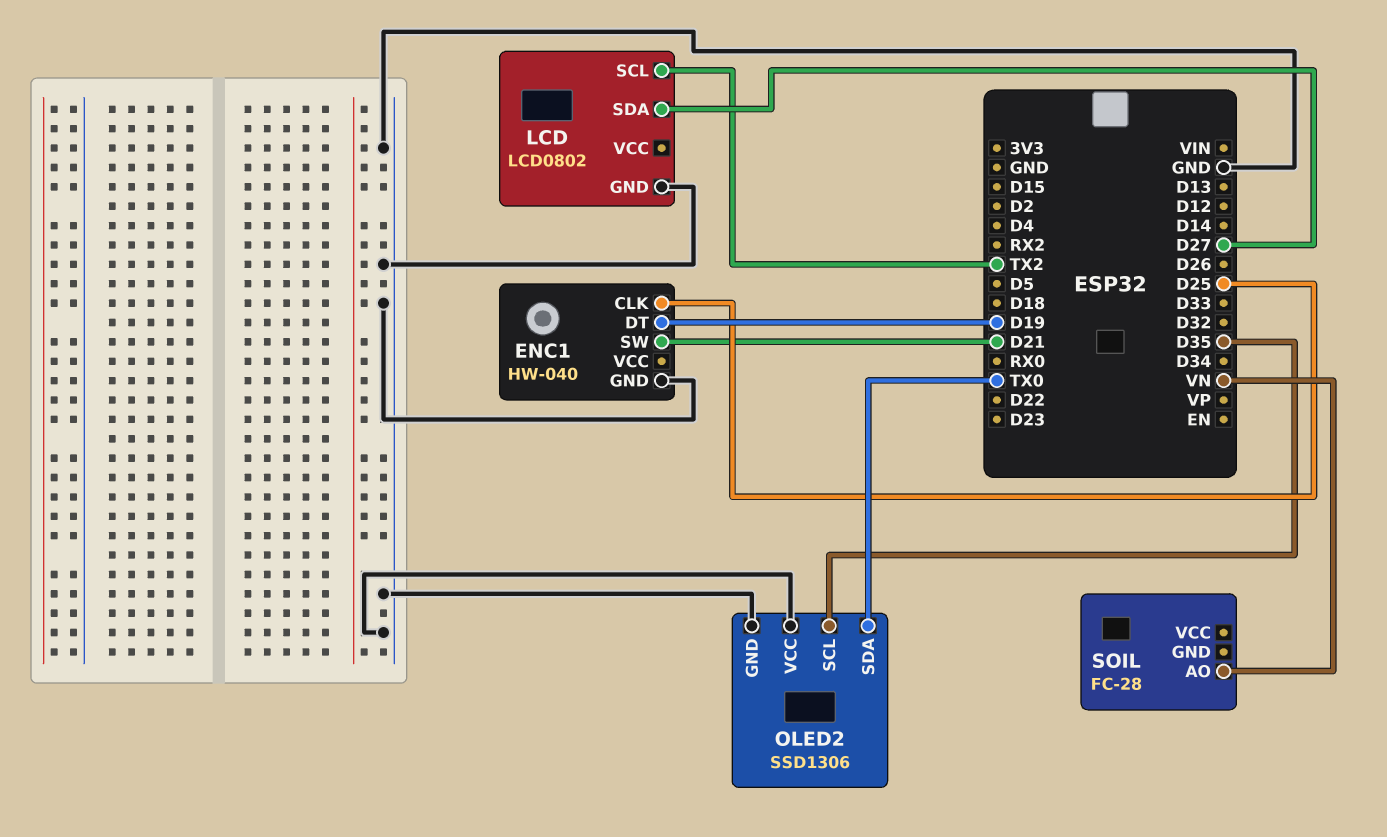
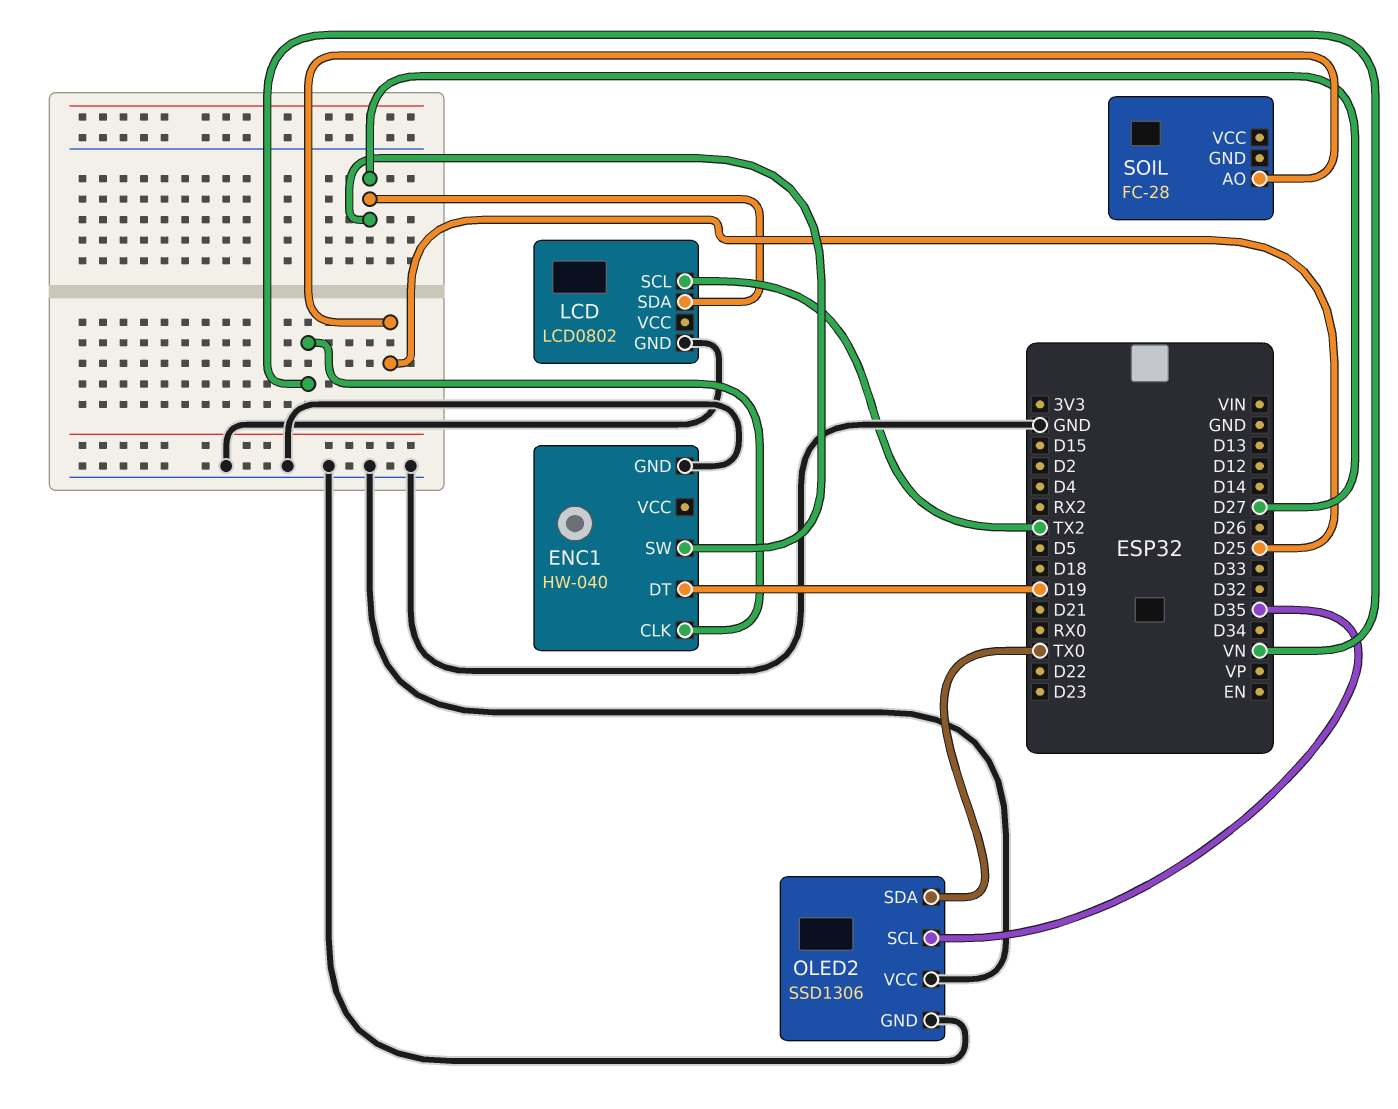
ENC1 pin CLK: D25 -> VN
ENC1 pin SW: D21 -> D27
SOIL pin AO: VN -> D25

